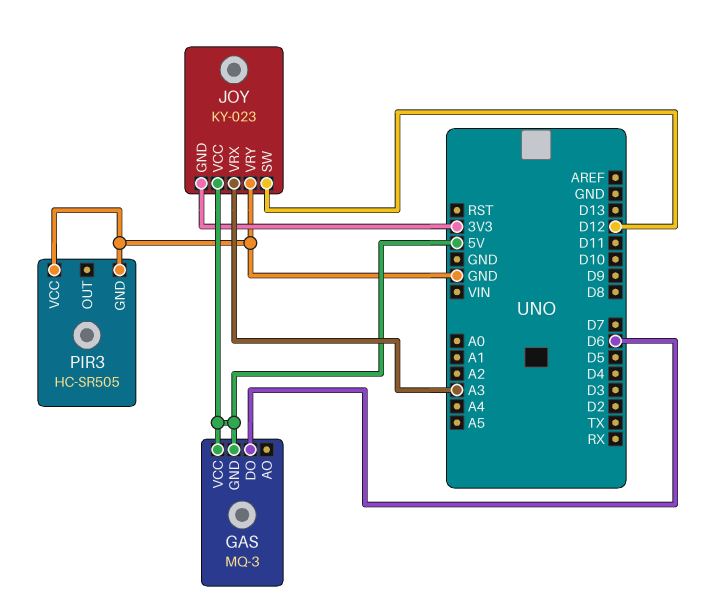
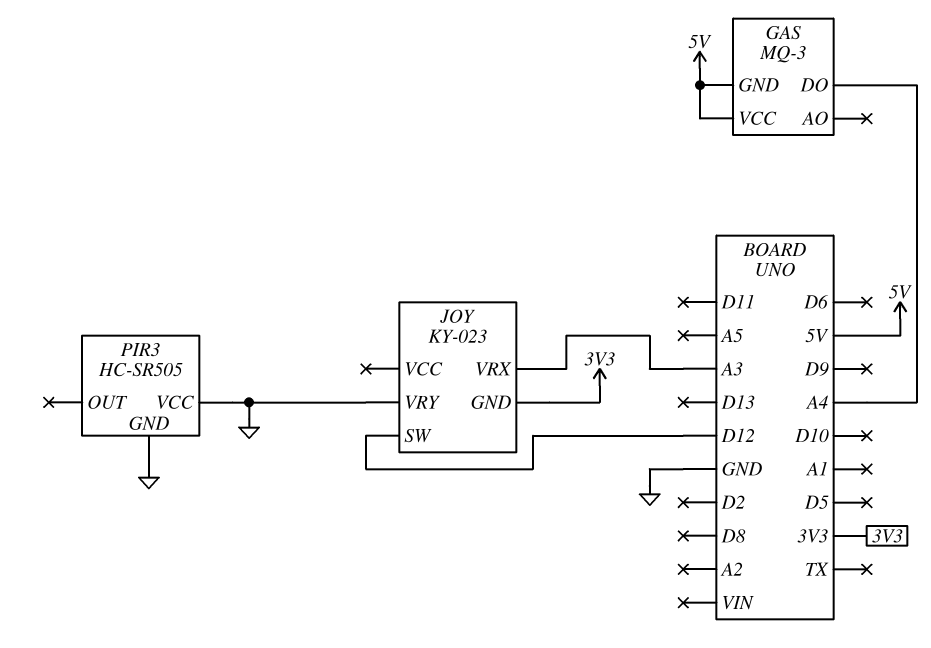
GAS pin DO: D6 -> A4
JOY pin VCC: 5V -> none

